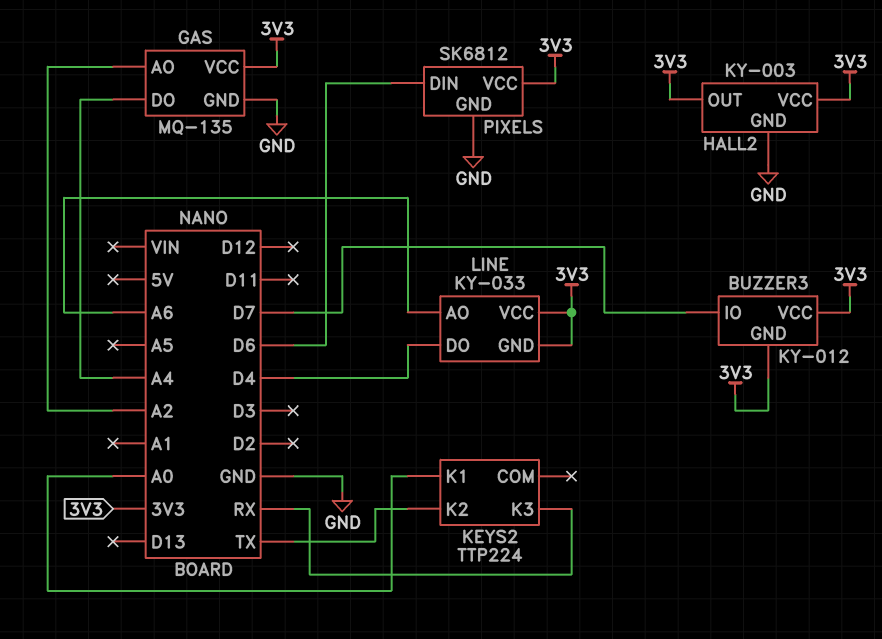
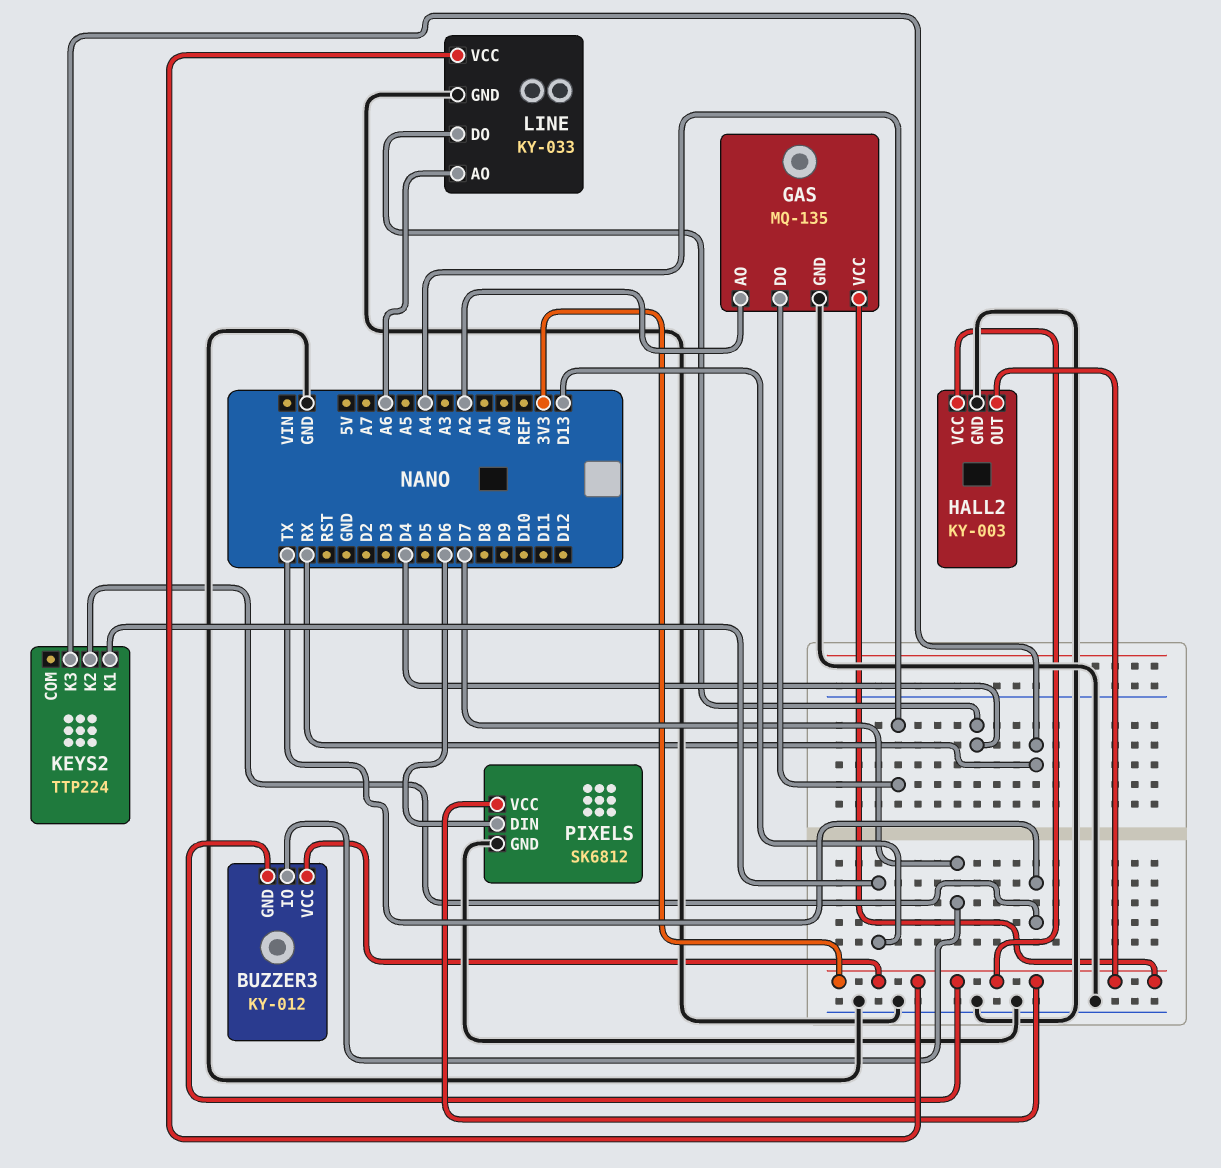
KEYS2 pin K1: A0 -> D13
LINE pin GND: 3V3 -> GND

